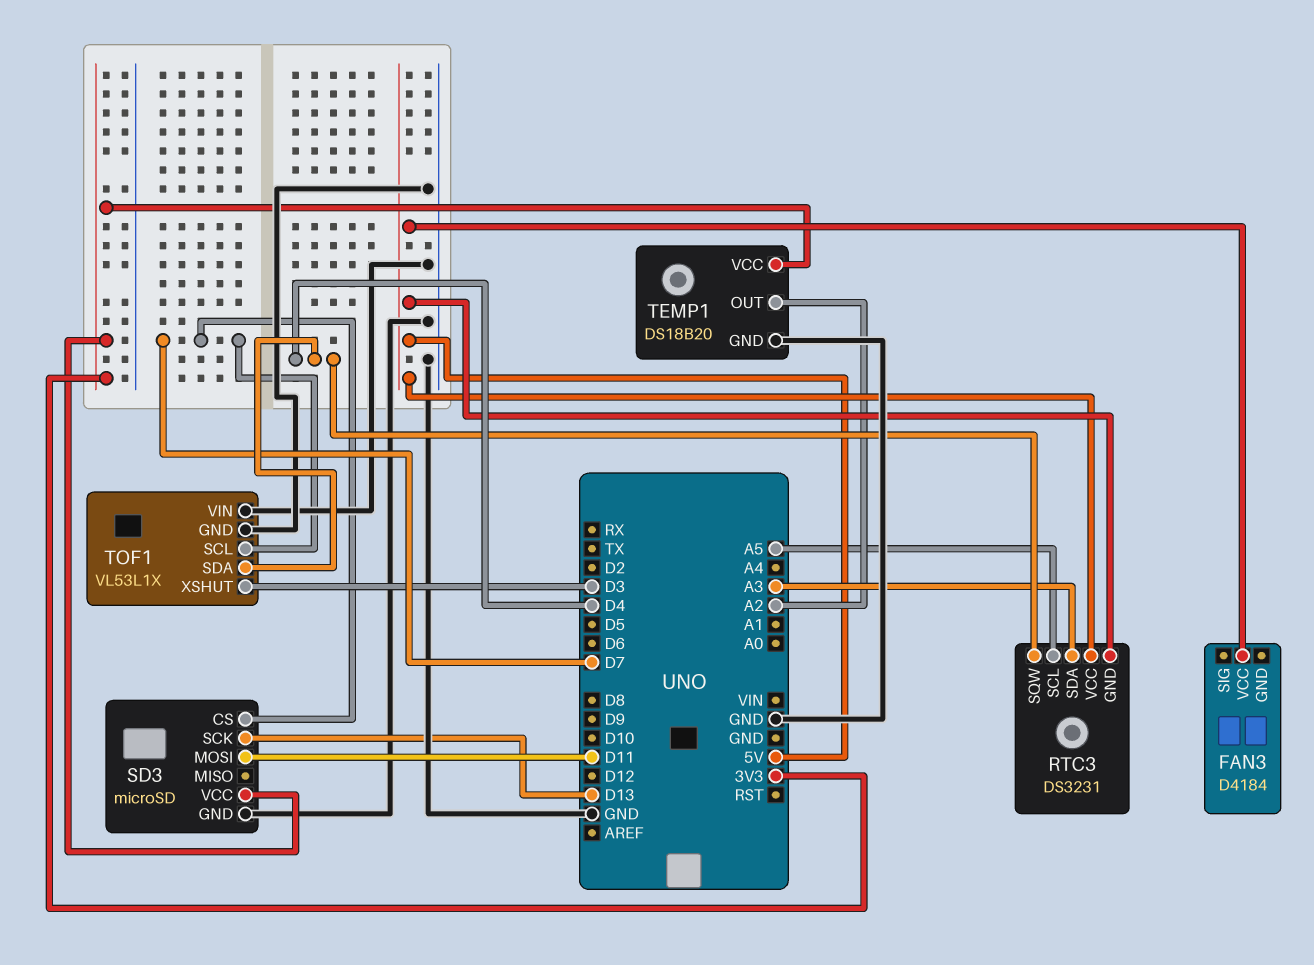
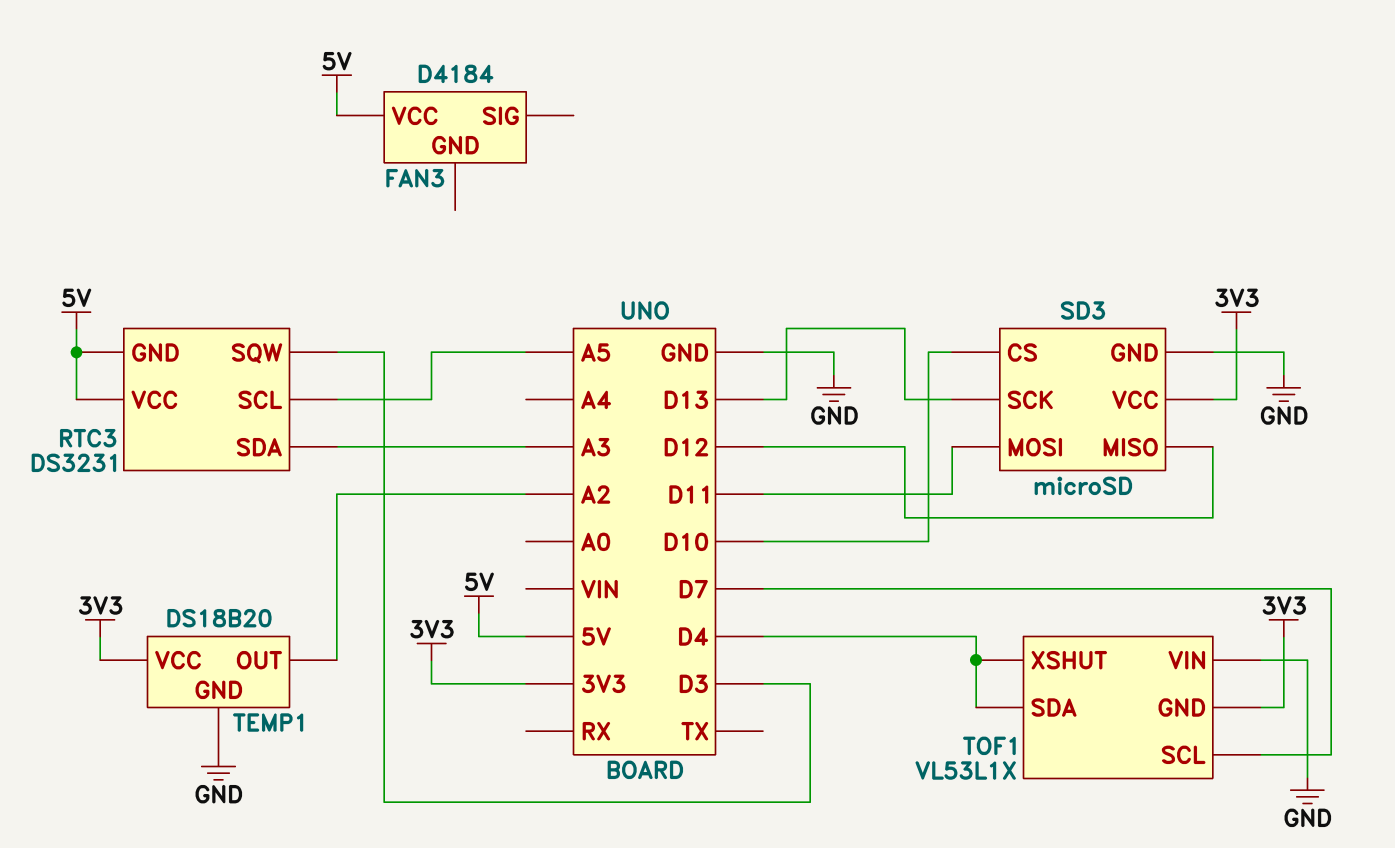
RTC3 pin SQW: D4 -> D3
SD3 pin CS: D7 -> D10
SD3 pin MISO: none -> D12
TOF1 pin GND: GND -> 3V3
TOF1 pin XSHUT: D3 -> D4

